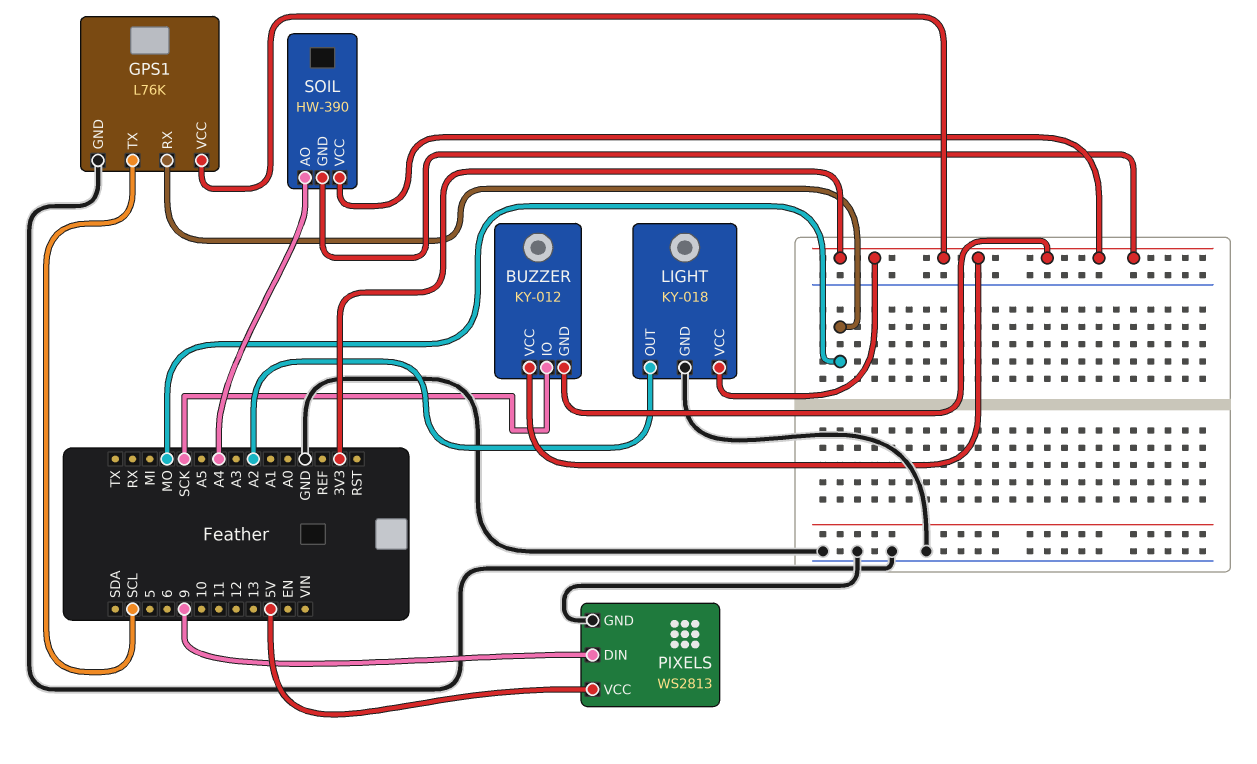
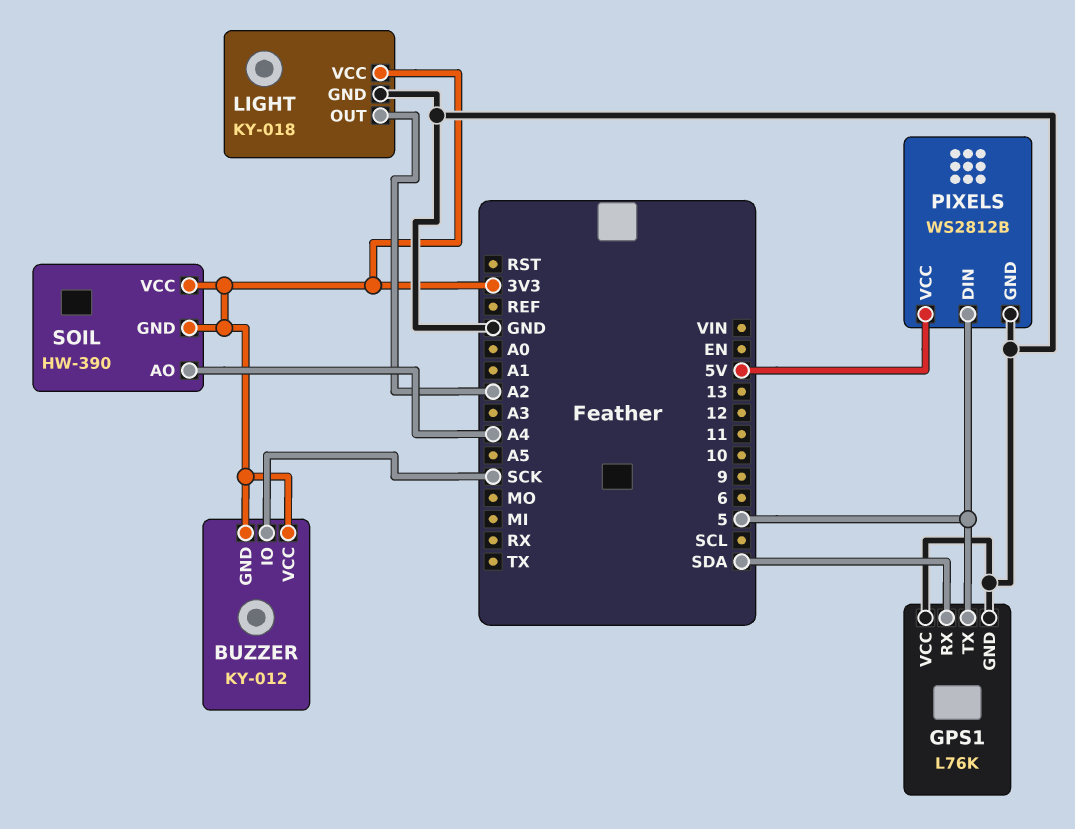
GPS1 pin RX: MO -> SDA
GPS1 pin TX: SCL -> 5
GPS1 pin VCC: 3V3 -> GND
PIXELS: WS2813 -> WS2812B
PIXELS pin DIN: 9 -> 5

